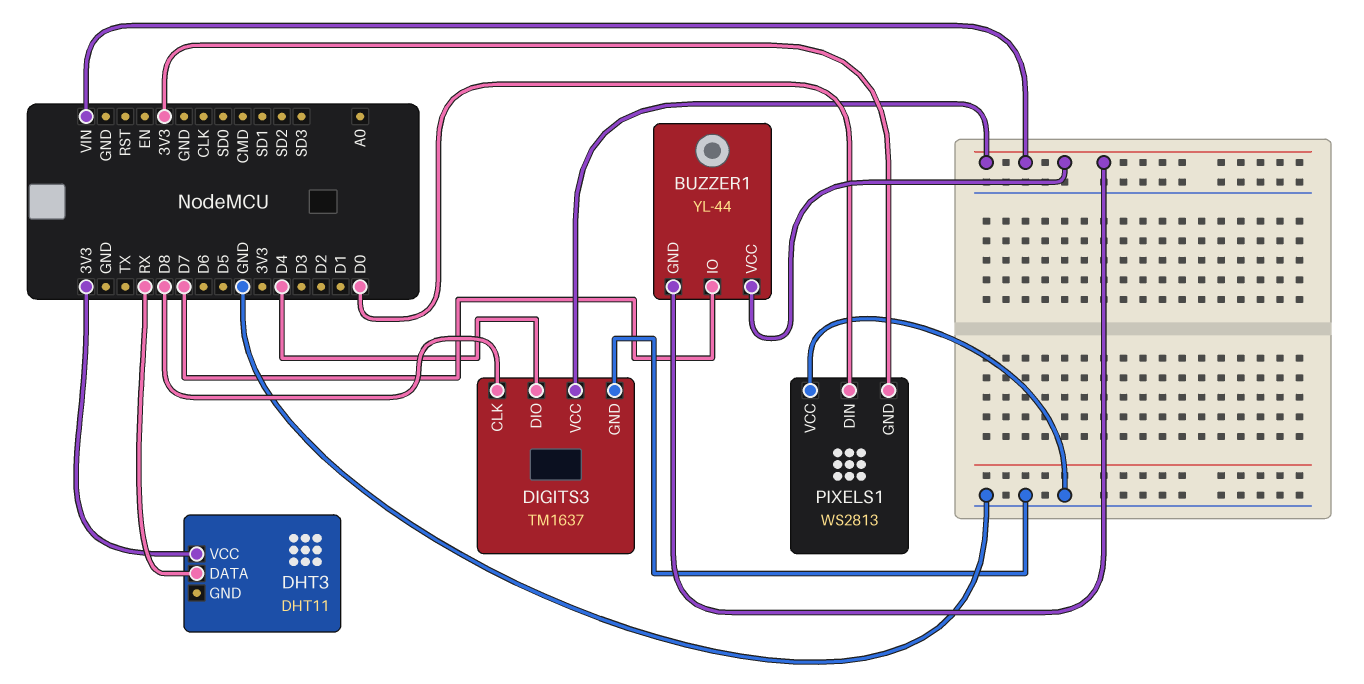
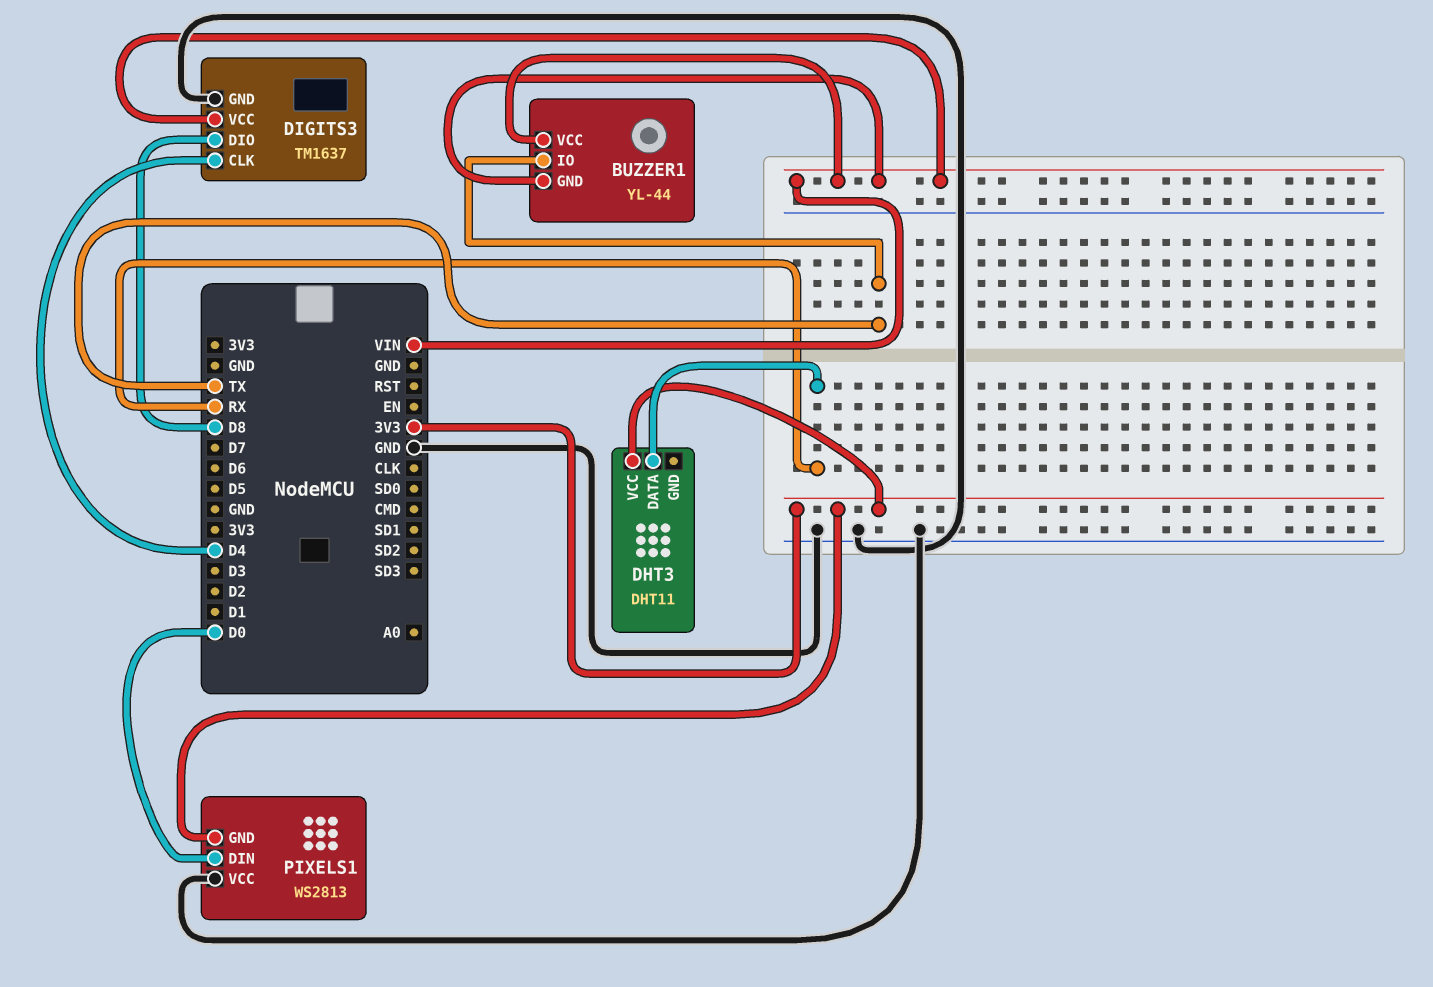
BUZZER1 pin IO: D7 -> TX
DIGITS3 pin CLK: D8 -> D4
DIGITS3 pin DIO: D4 -> D8

